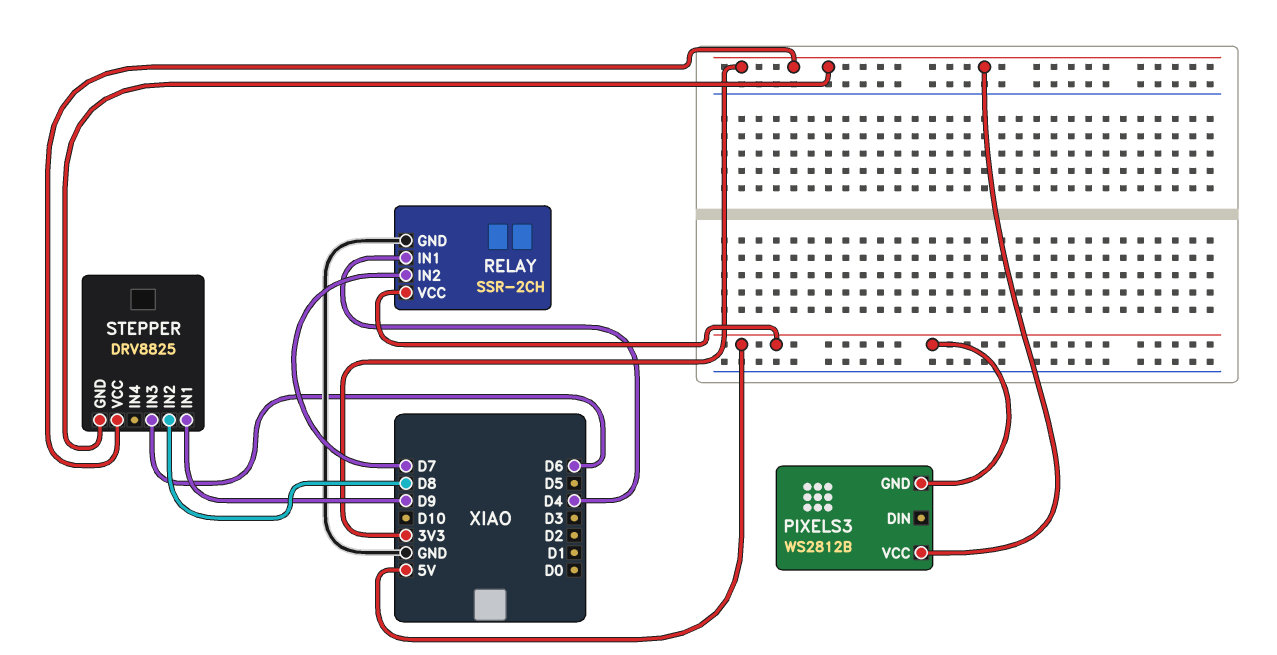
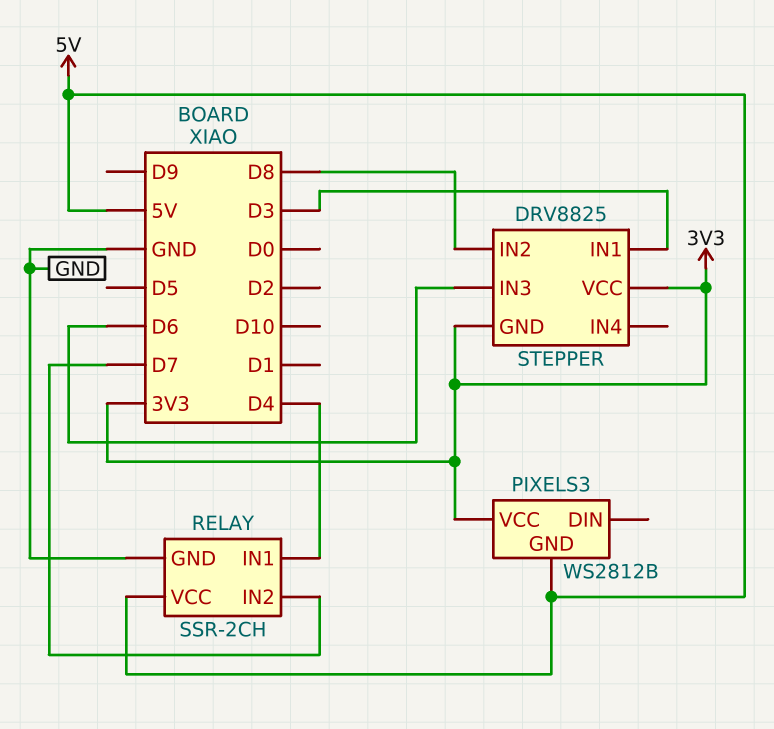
STEPPER pin IN1: D9 -> D3

